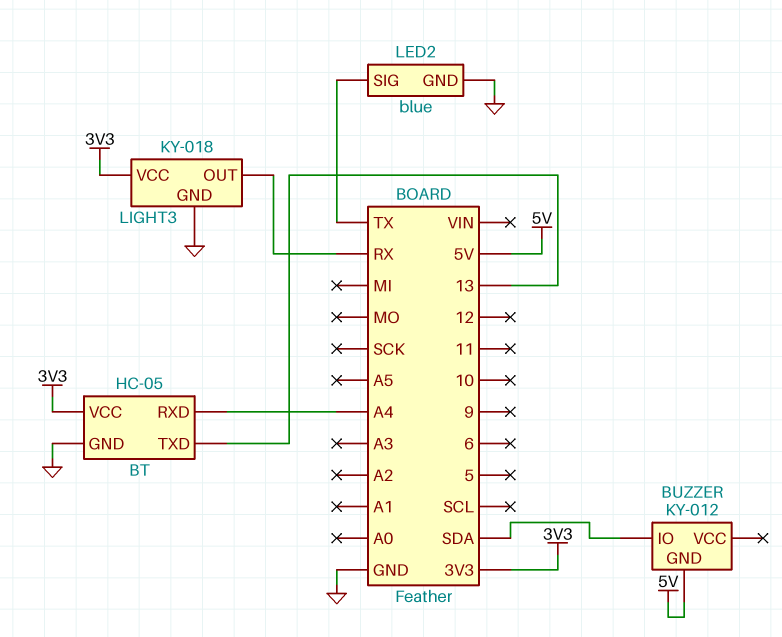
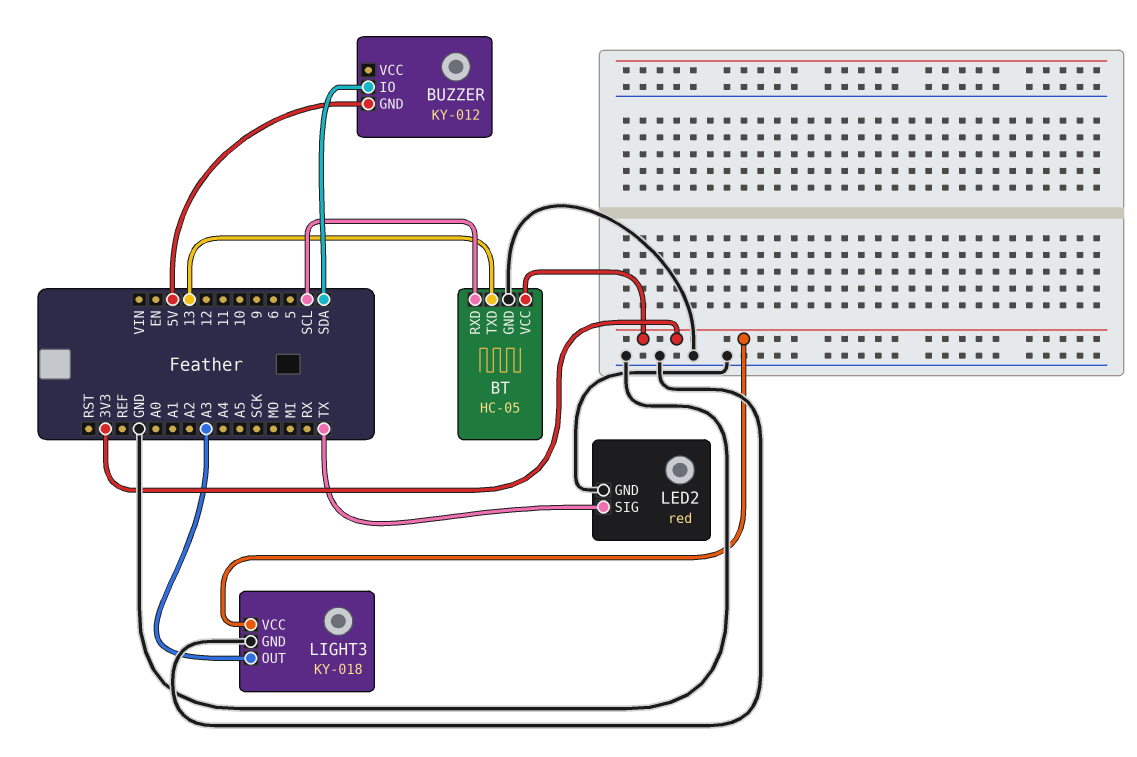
BT pin RXD: A4 -> SCL
LED2: blue -> red
LIGHT3 pin OUT: RX -> A3

